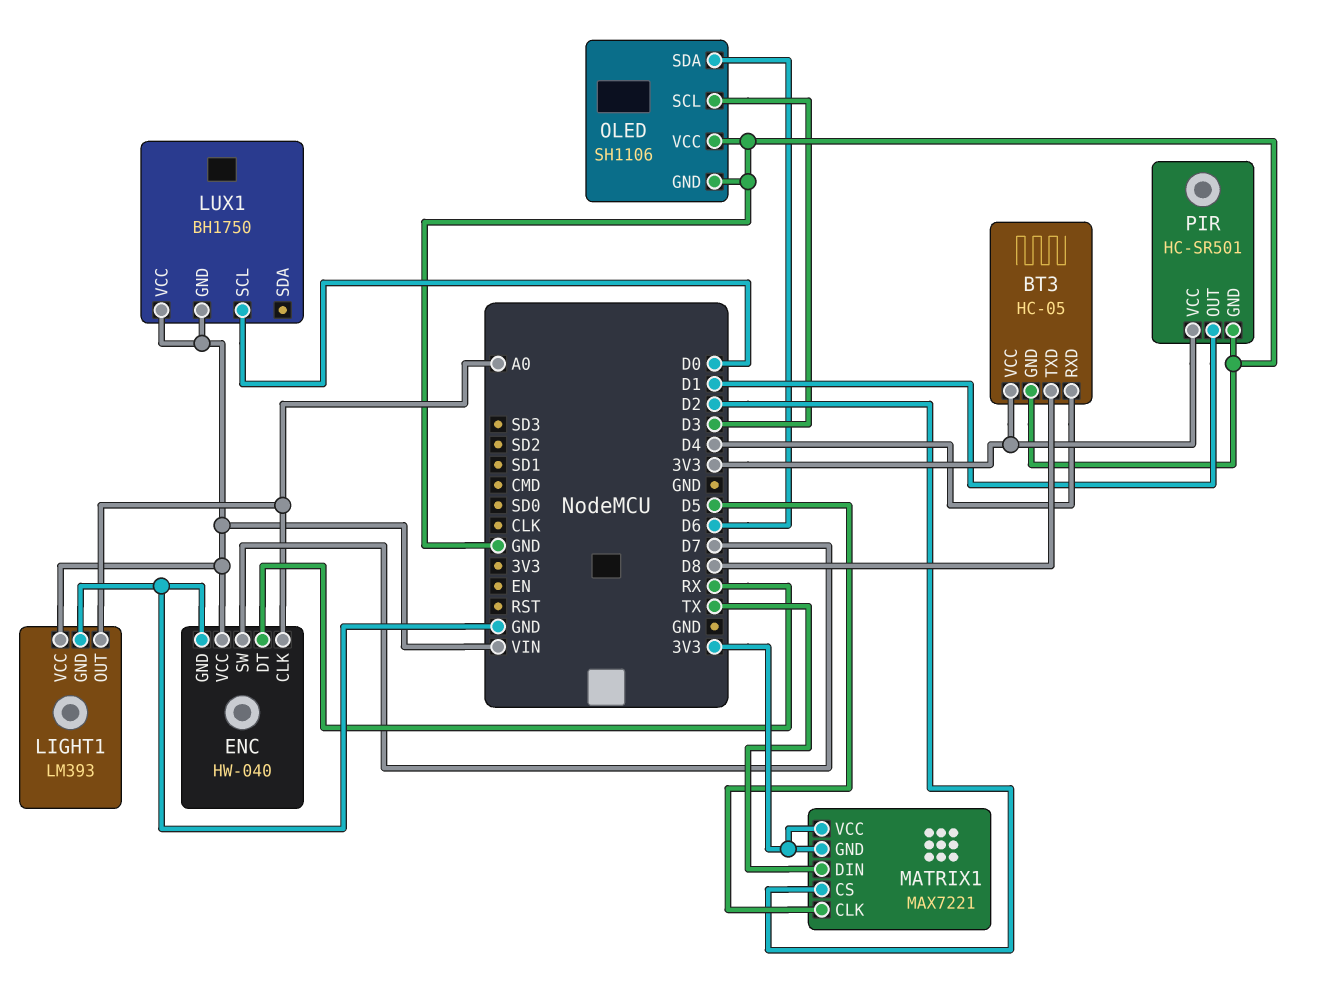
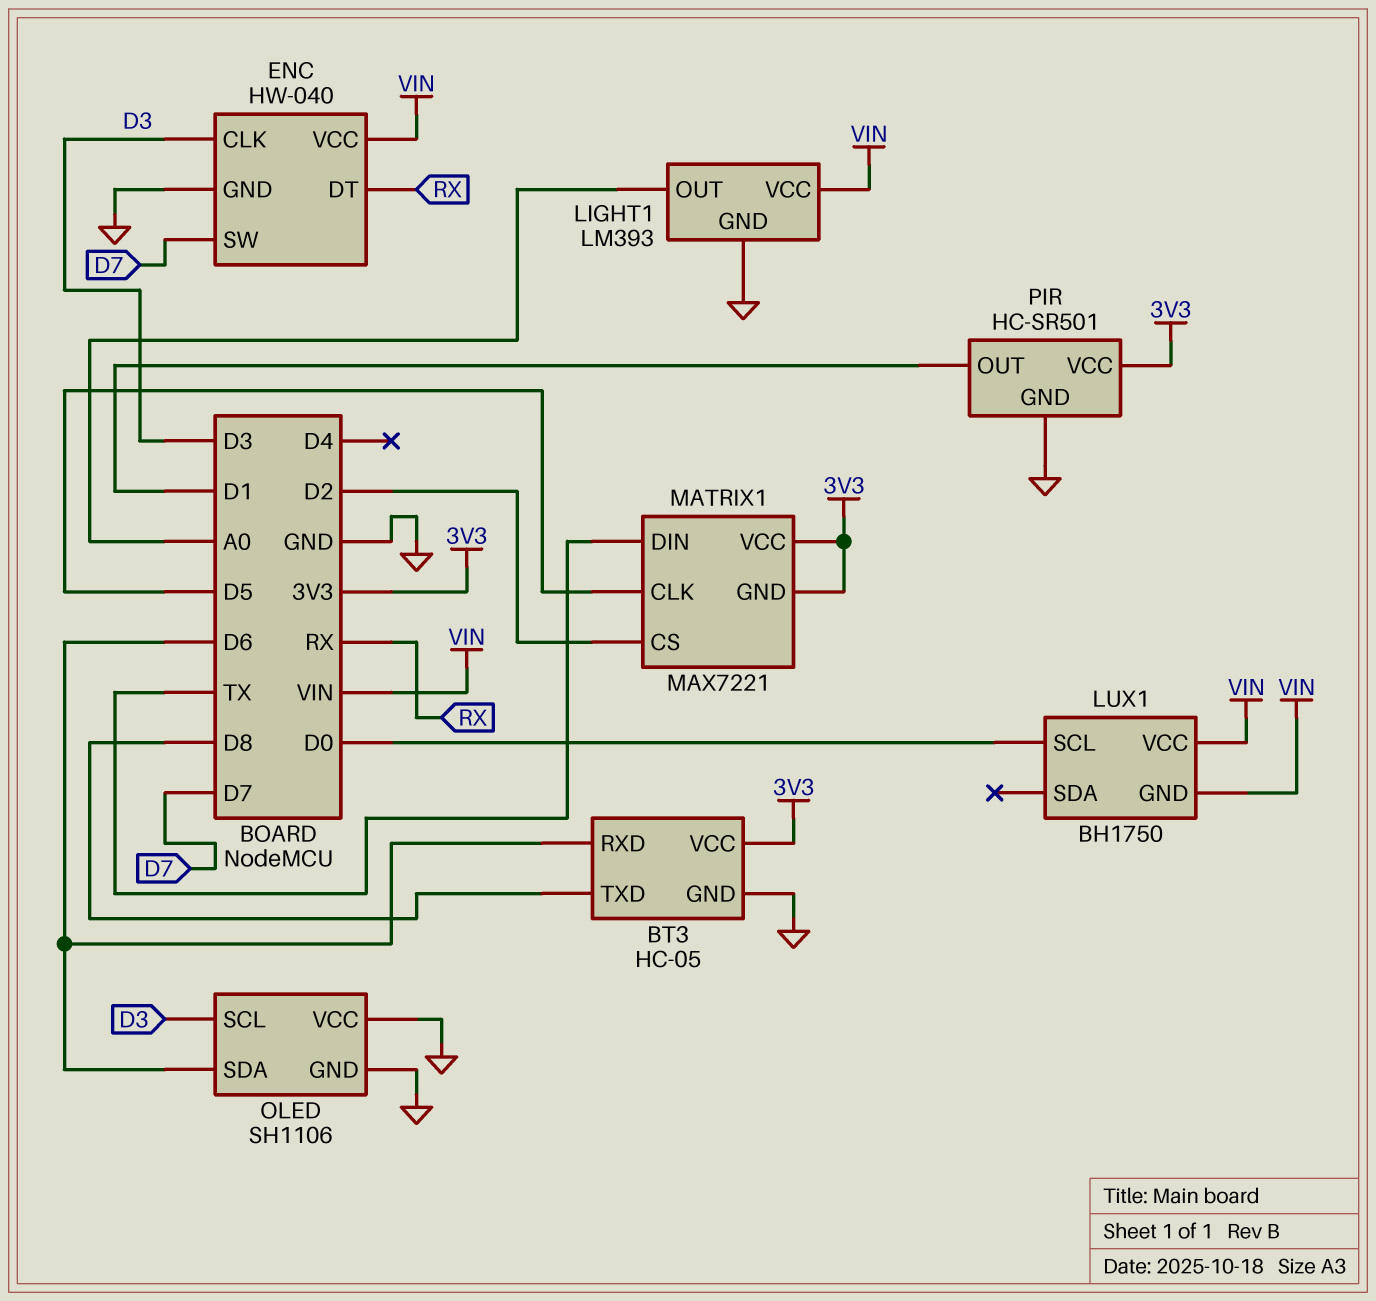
BT3 pin RXD: D4 -> D6
ENC pin CLK: A0 -> D3

